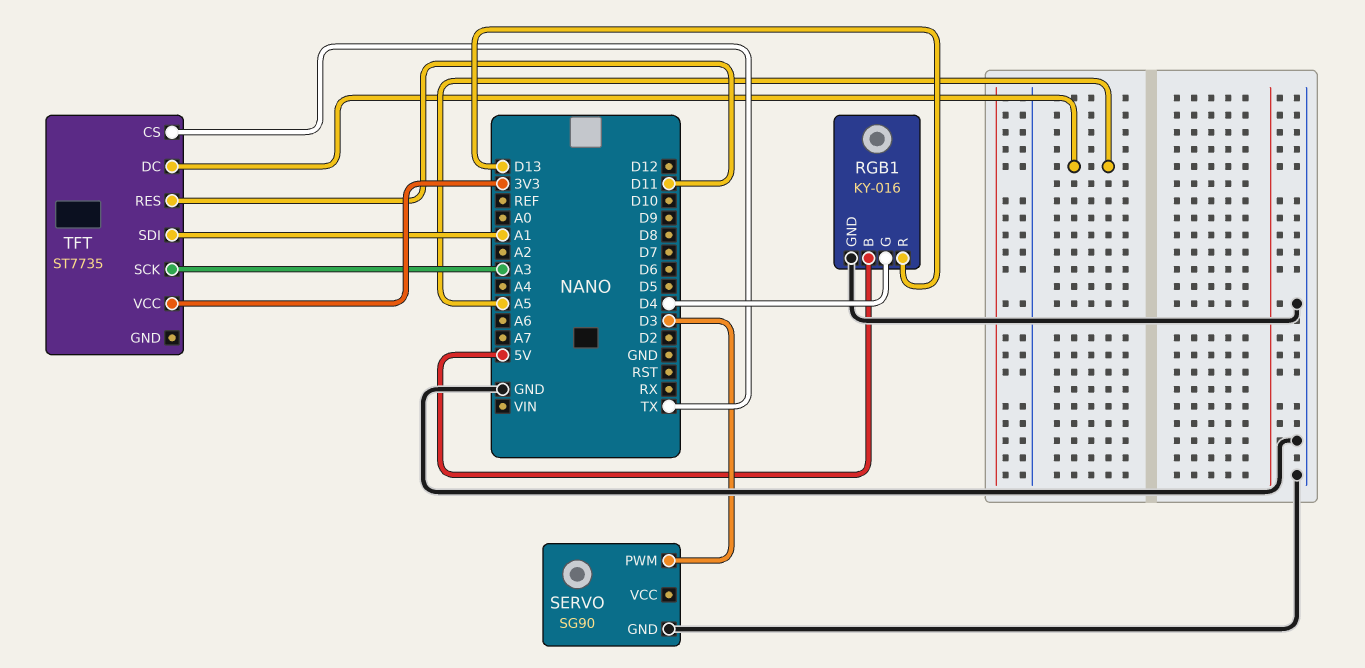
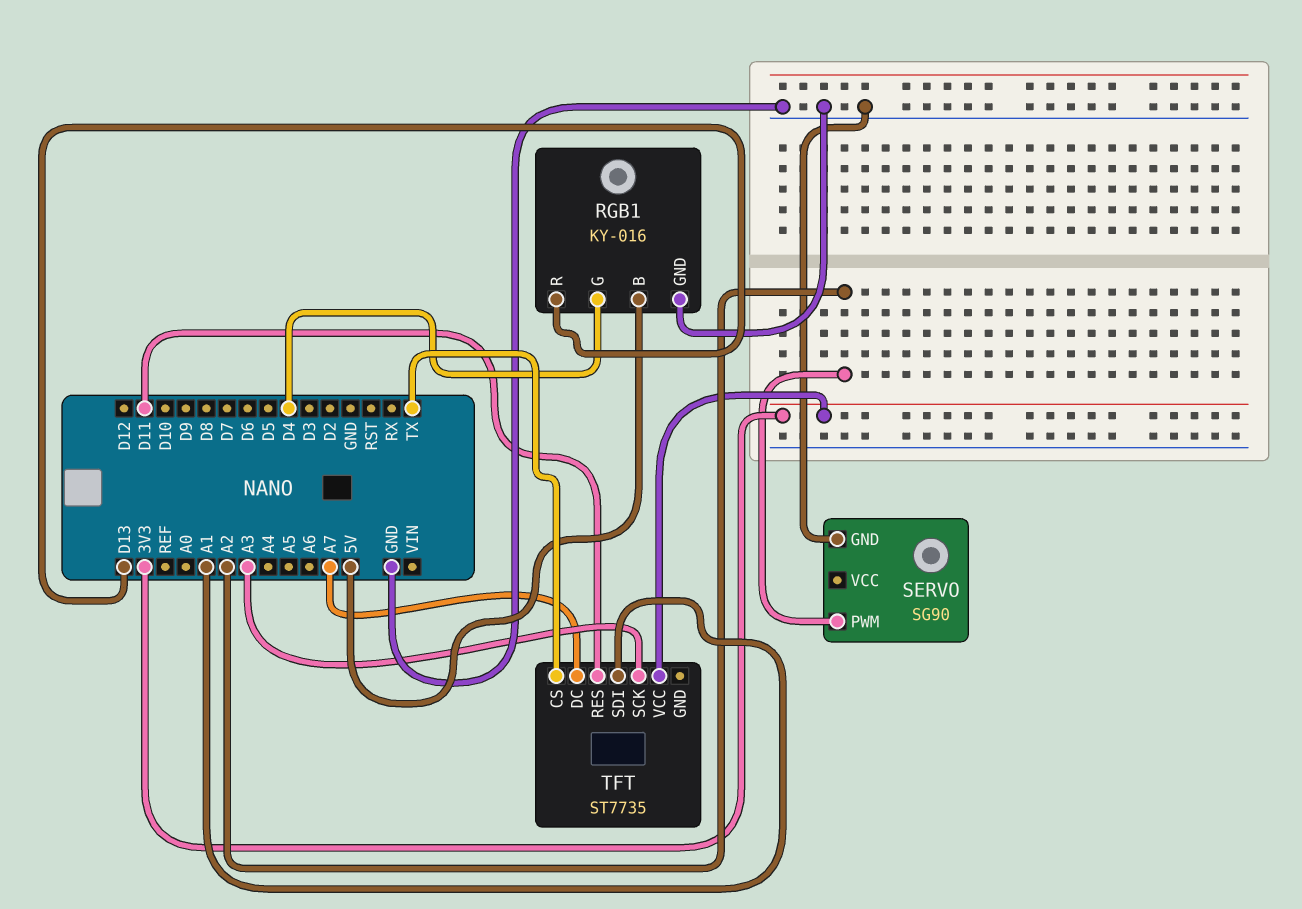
SERVO pin PWM: D3 -> A2
TFT pin DC: A5 -> A7

